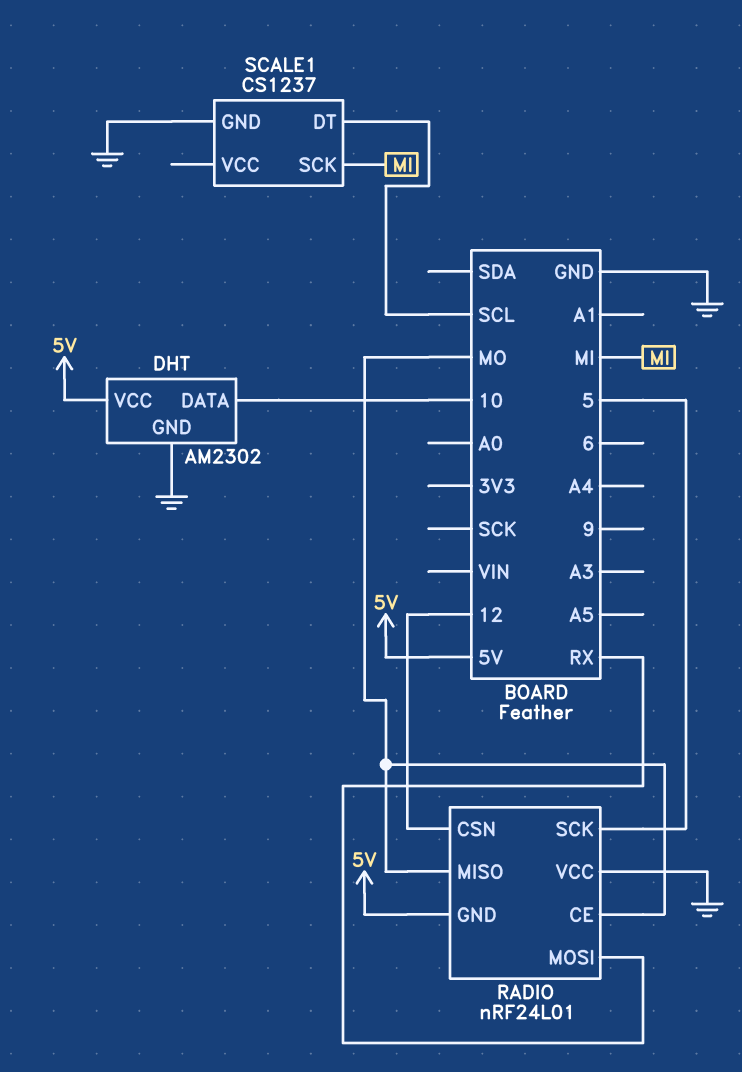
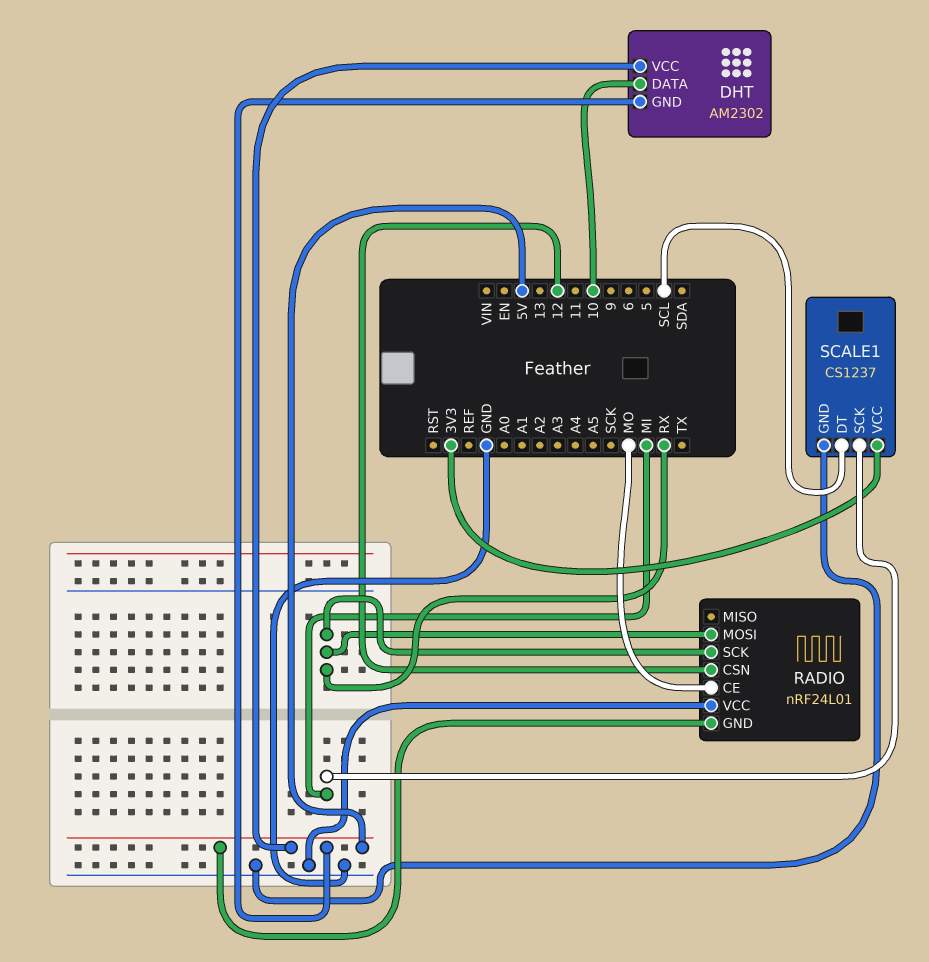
DHT pin GND: GND -> 5V
RADIO pin MISO: MO -> none
RADIO pin SCK: 5 -> RX
SCALE1 pin VCC: none -> 3V3

